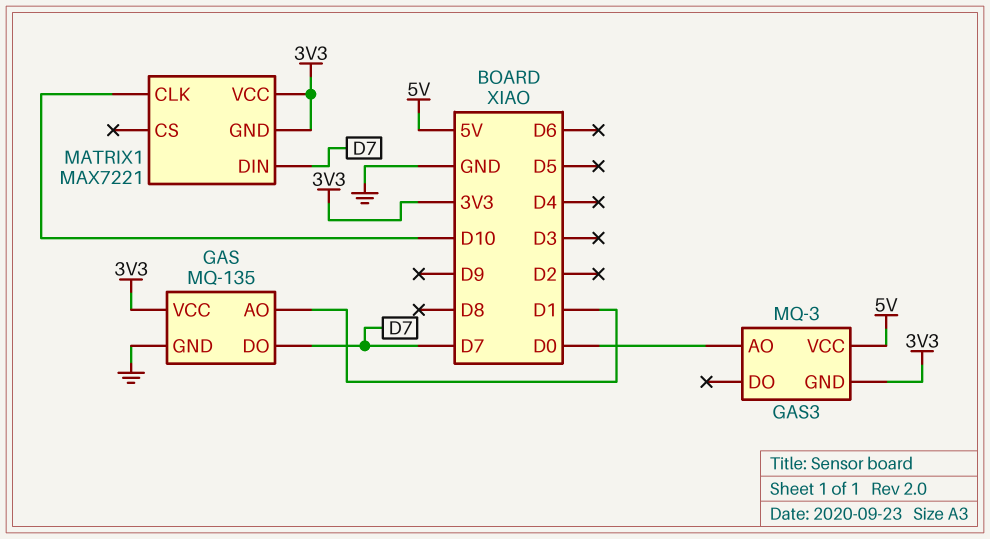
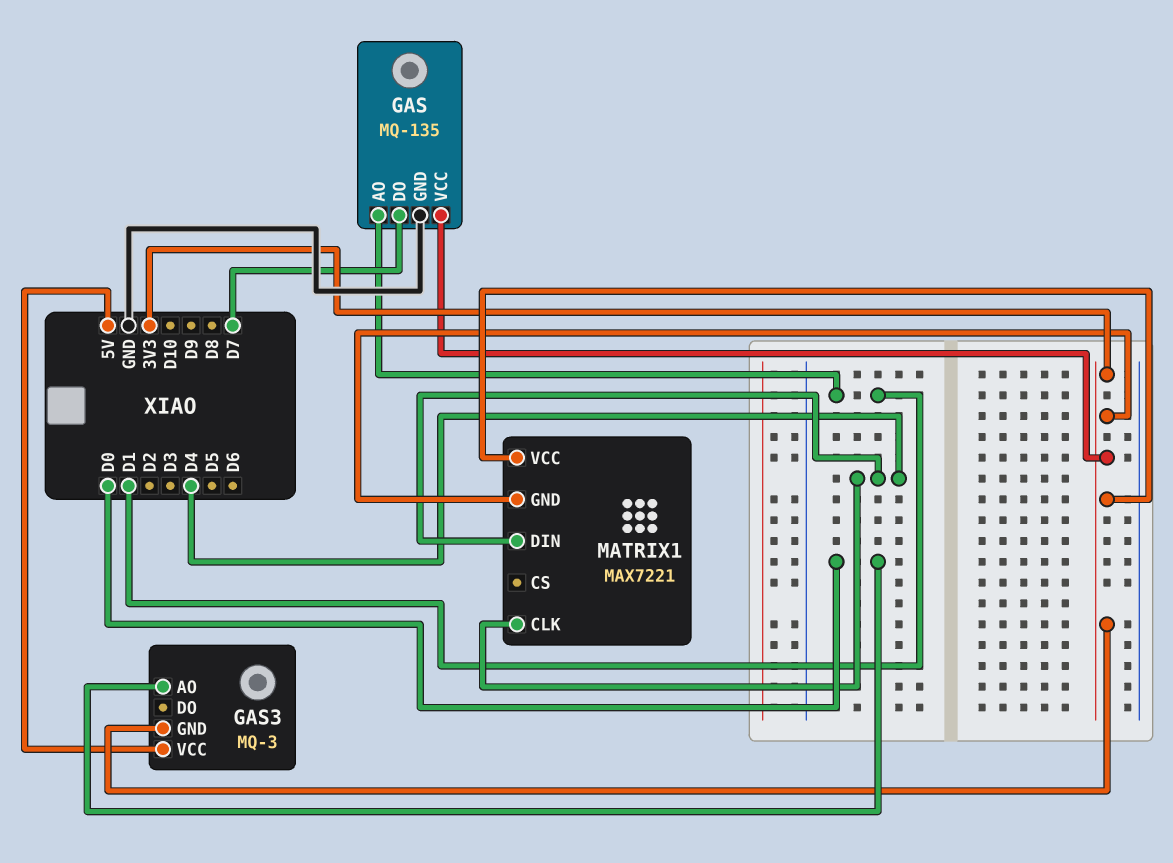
MATRIX1 pin CLK: D10 -> D4
MATRIX1 pin DIN: D7 -> D4

